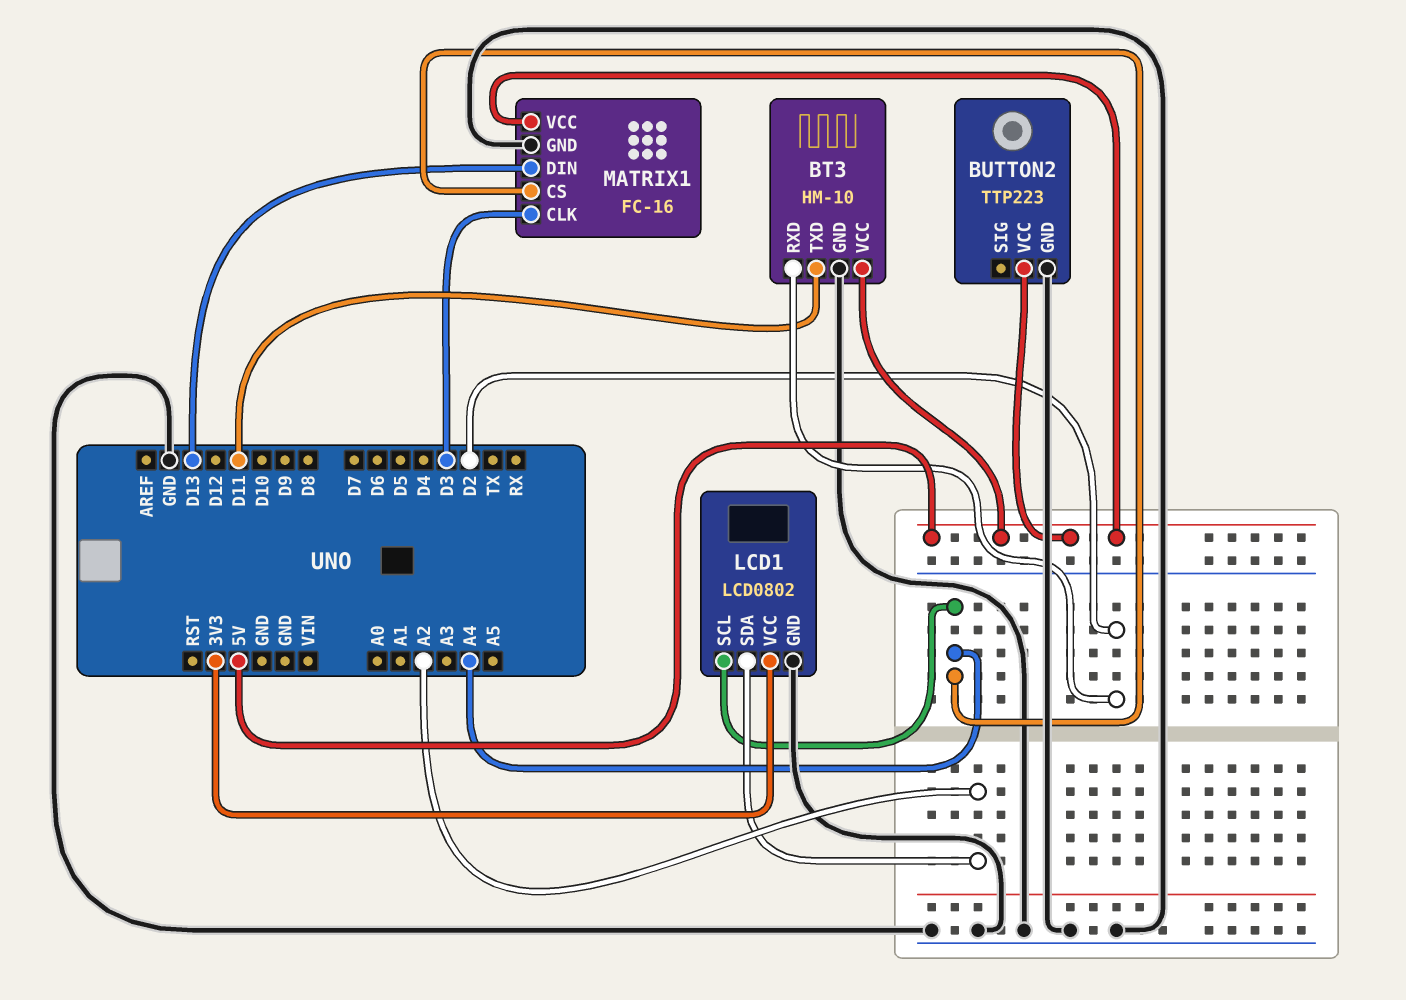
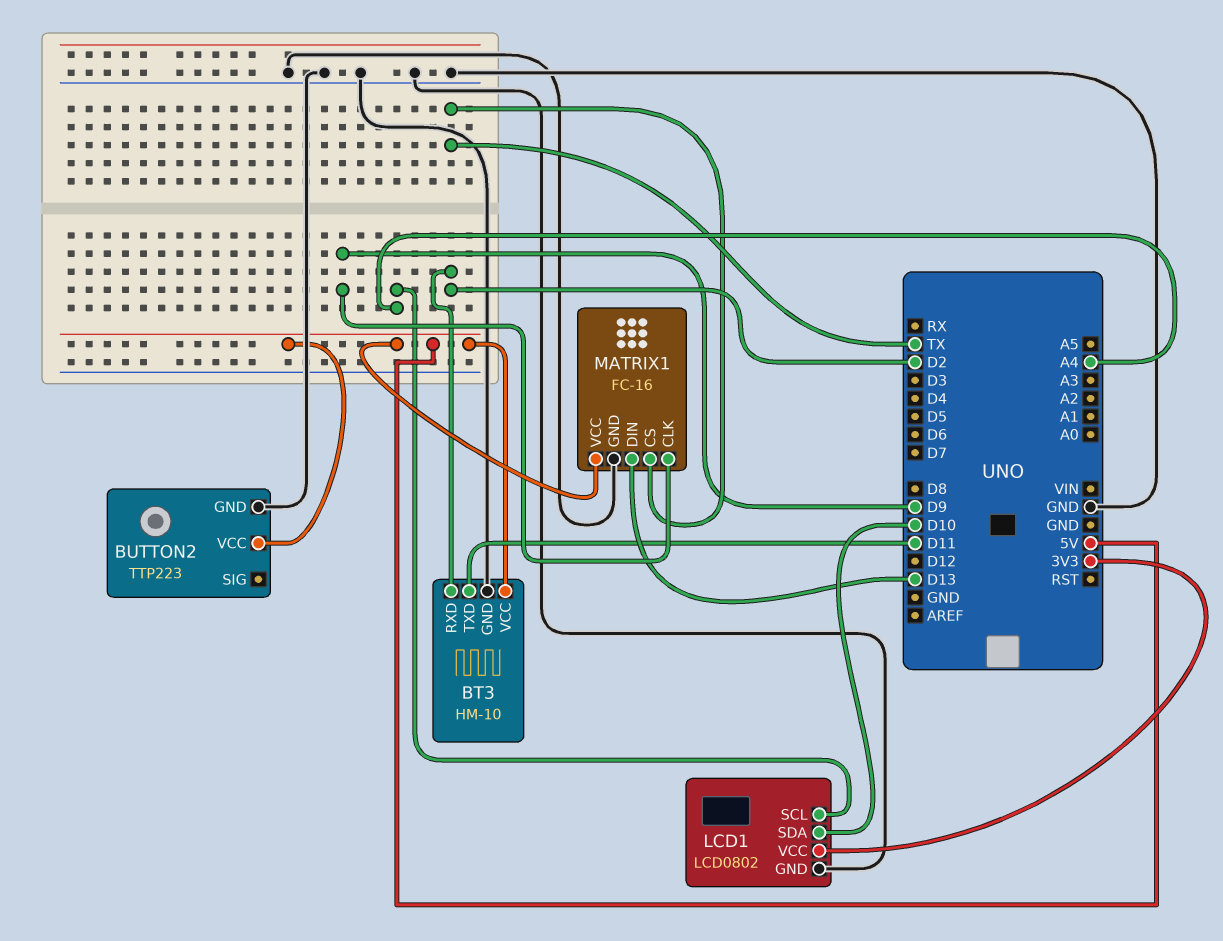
LCD1 pin SDA: A2 -> D10
MATRIX1 pin CLK: D3 -> D9
MATRIX1 pin CS: A4 -> TX

